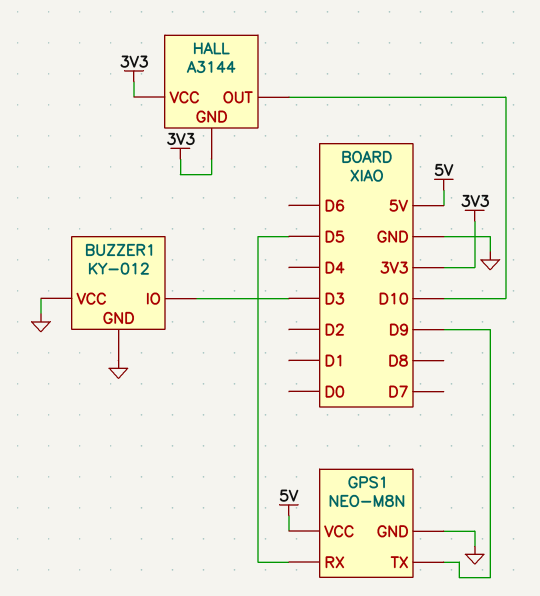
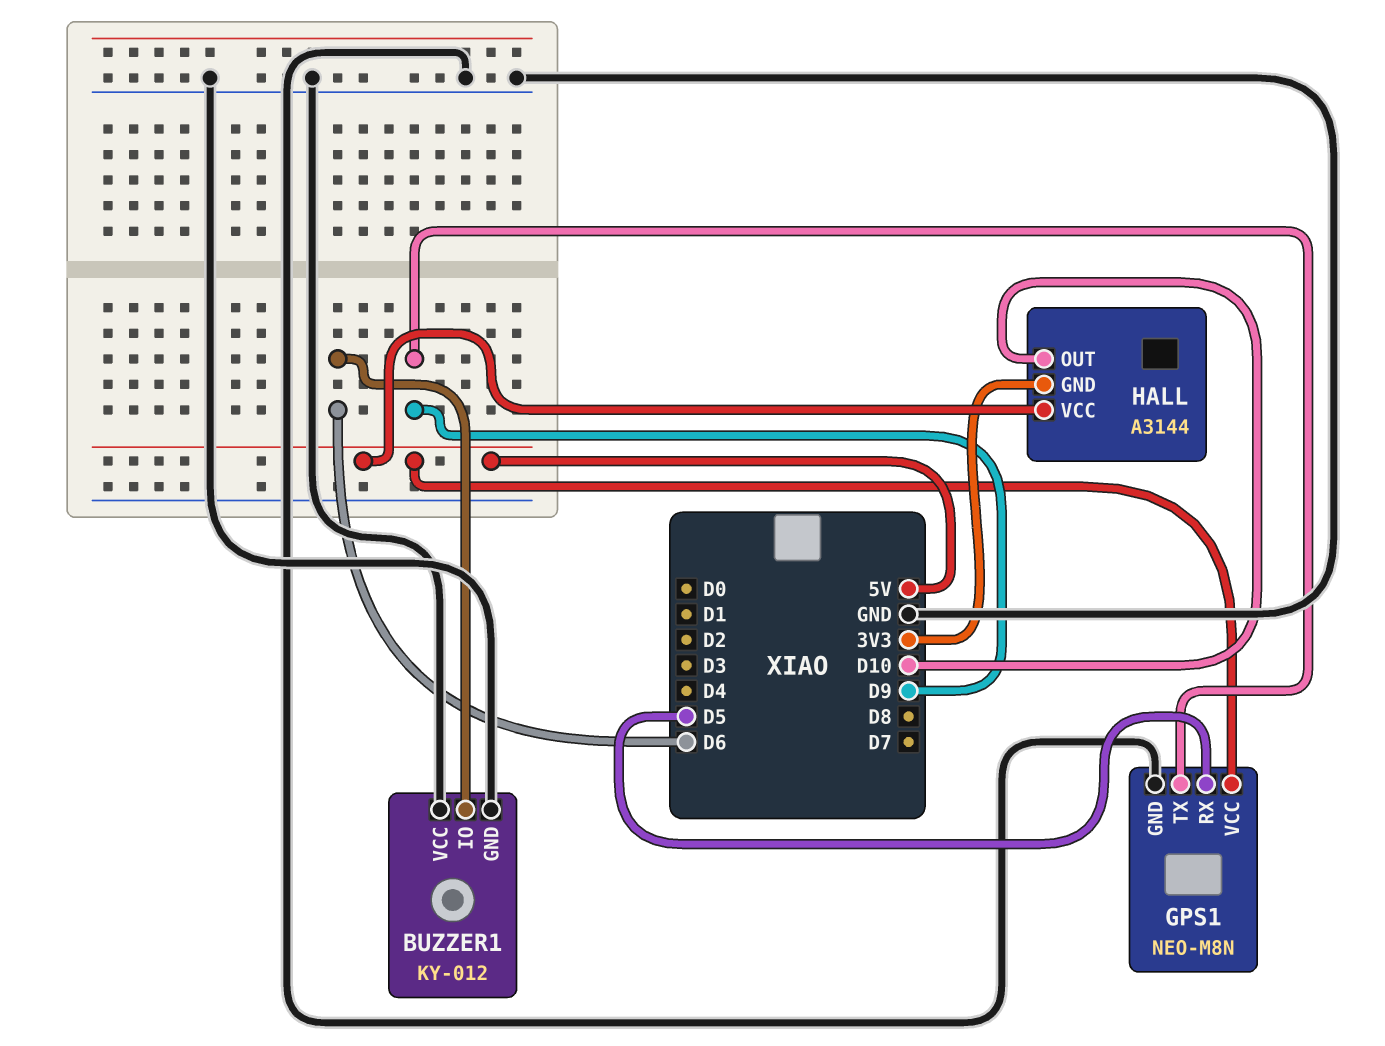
BUZZER1 pin IO: D3 -> D6
HALL pin VCC: 3V3 -> 5V

